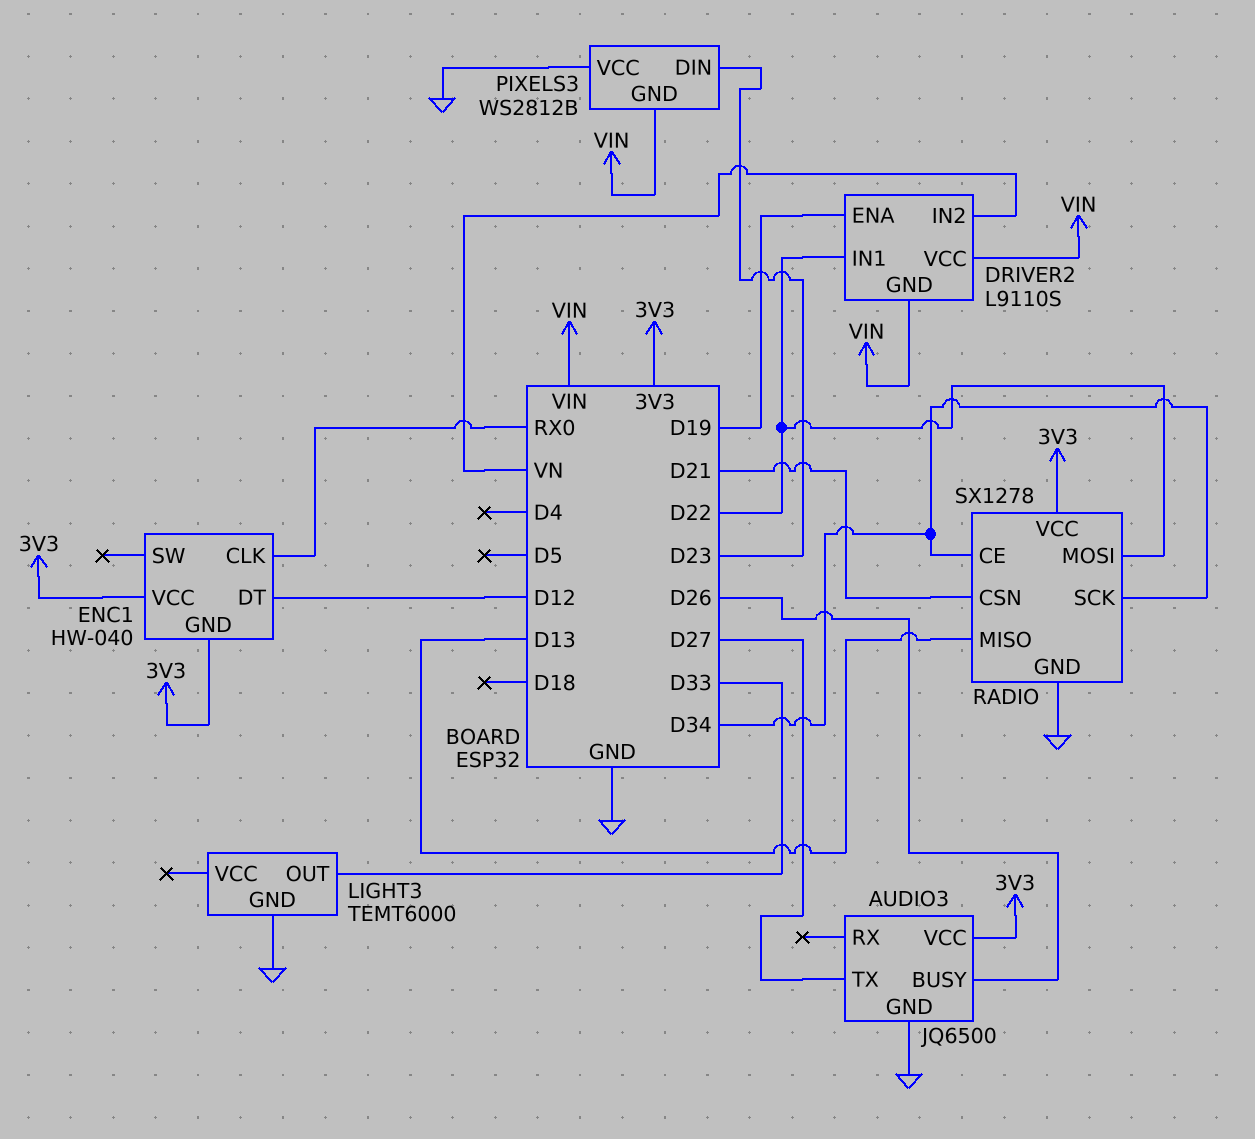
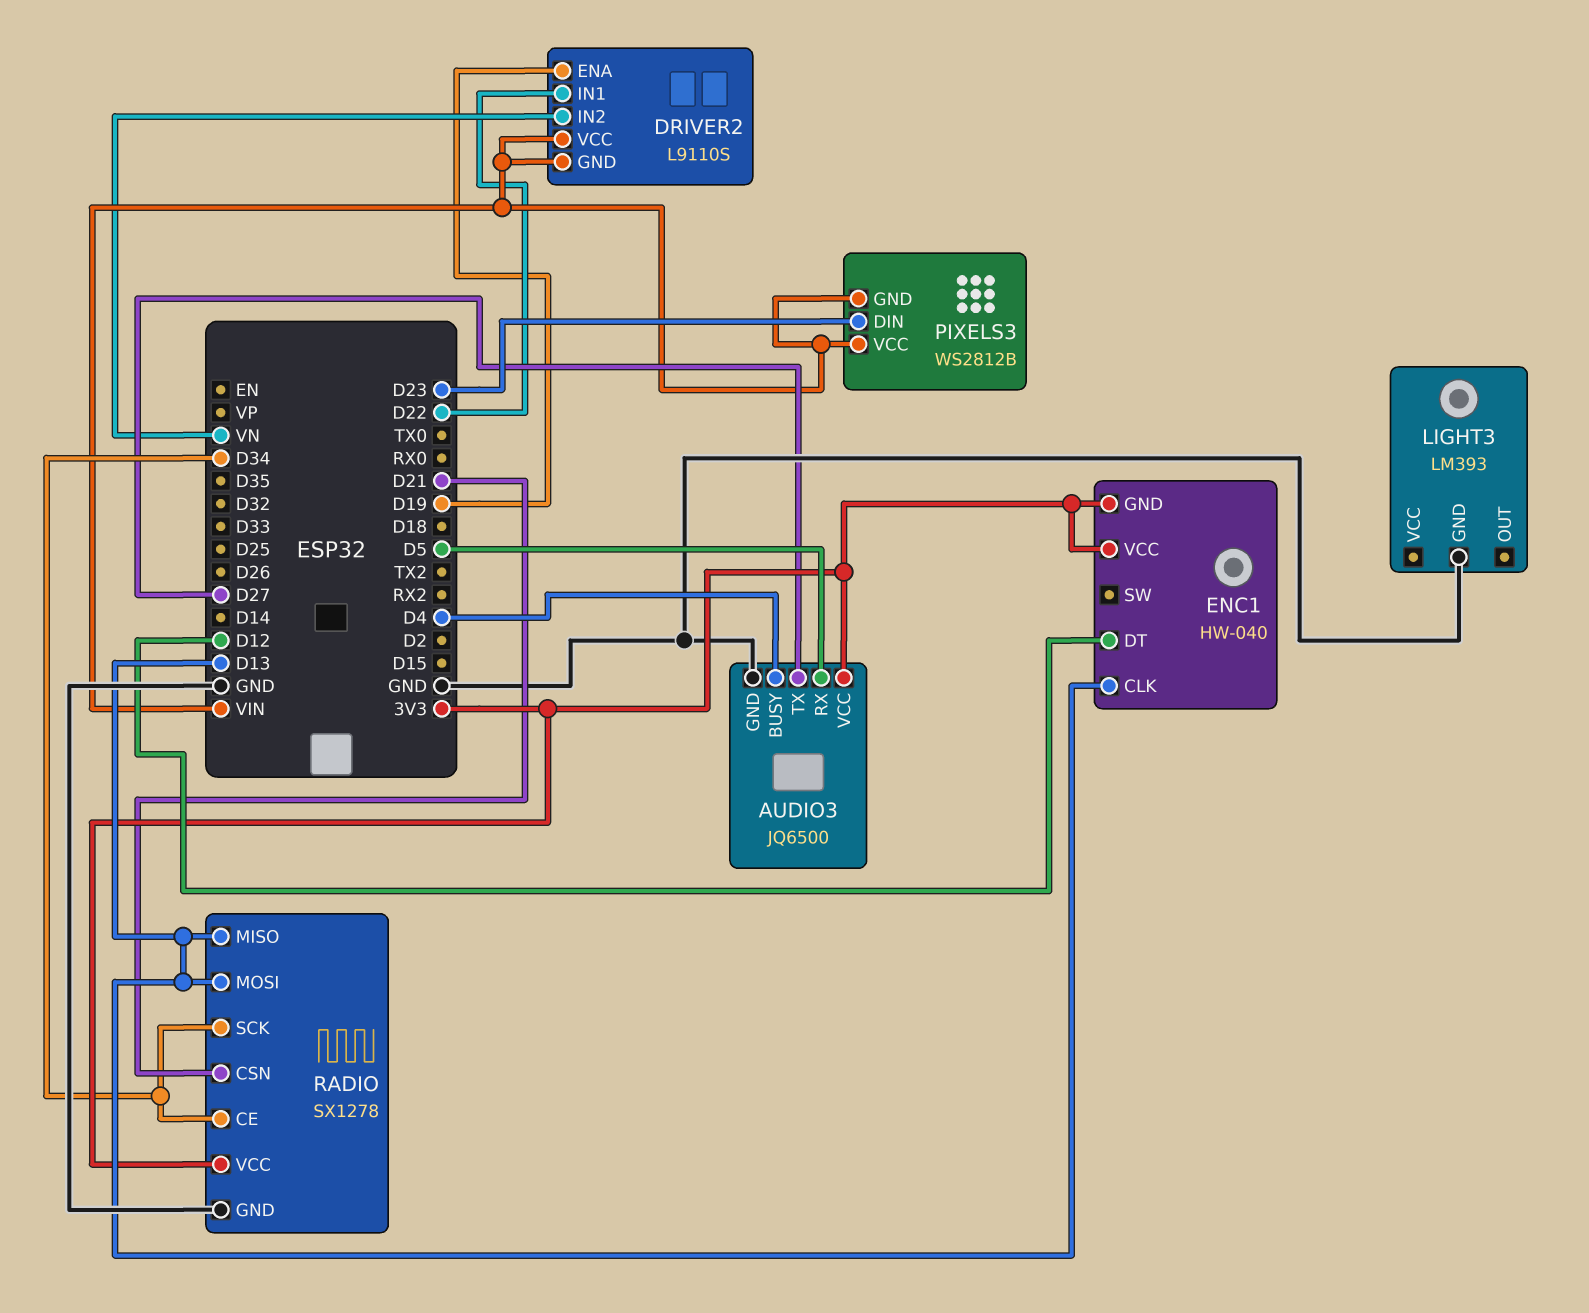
AUDIO3 pin BUSY: D26 -> D4
AUDIO3 pin RX: none -> D5
ENC1 pin CLK: RX0 -> D13
LIGHT3: TEMT6000 -> LM393
LIGHT3 pin OUT: D33 -> none
PIXELS3 pin VCC: GND -> VIN
RADIO pin MOSI: D22 -> D13

